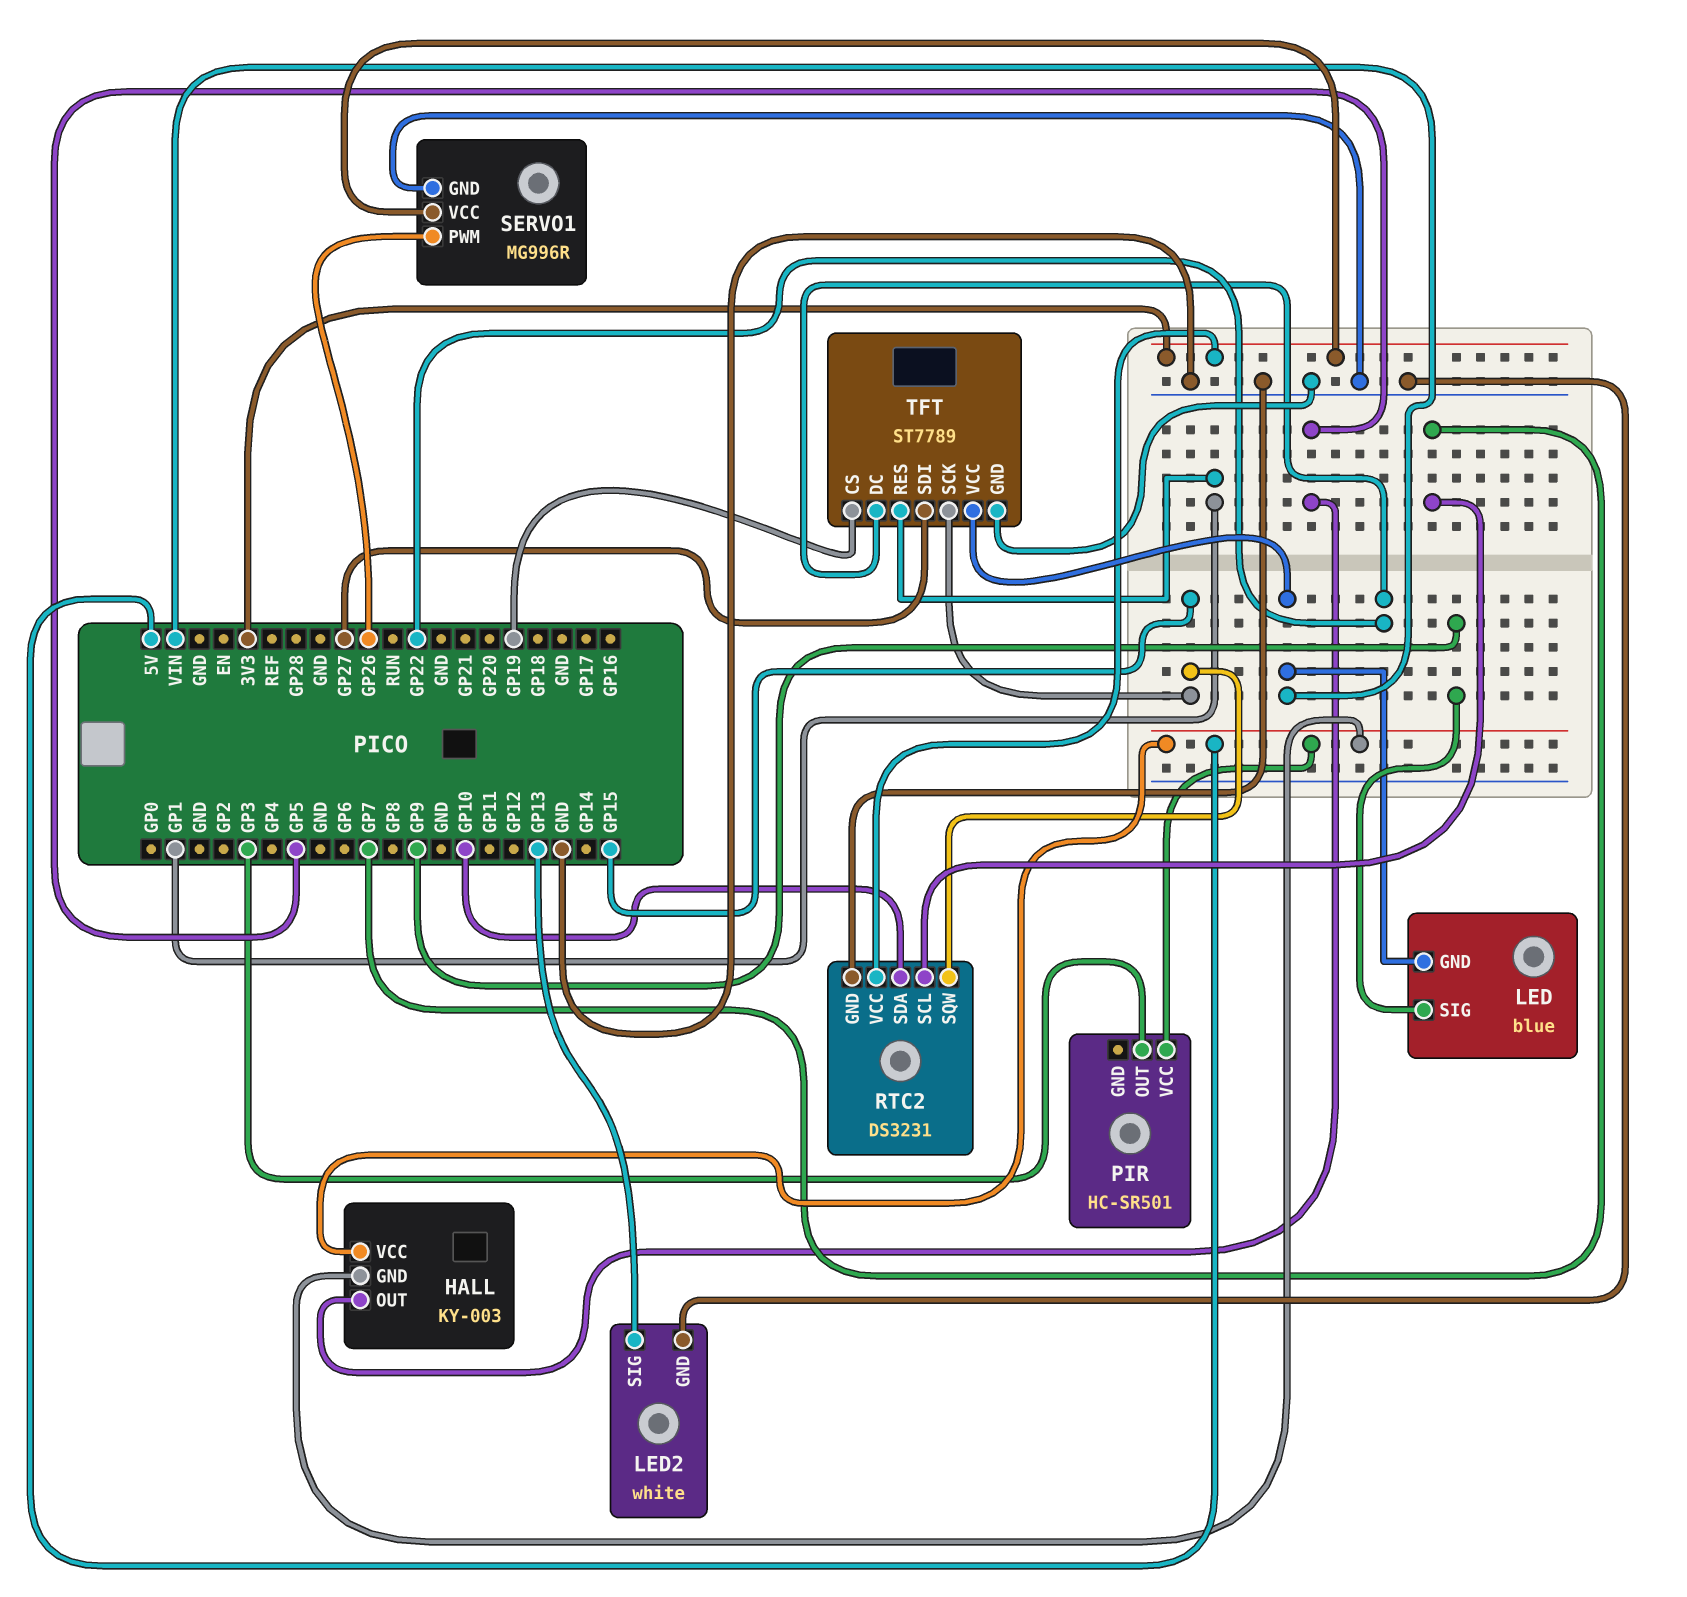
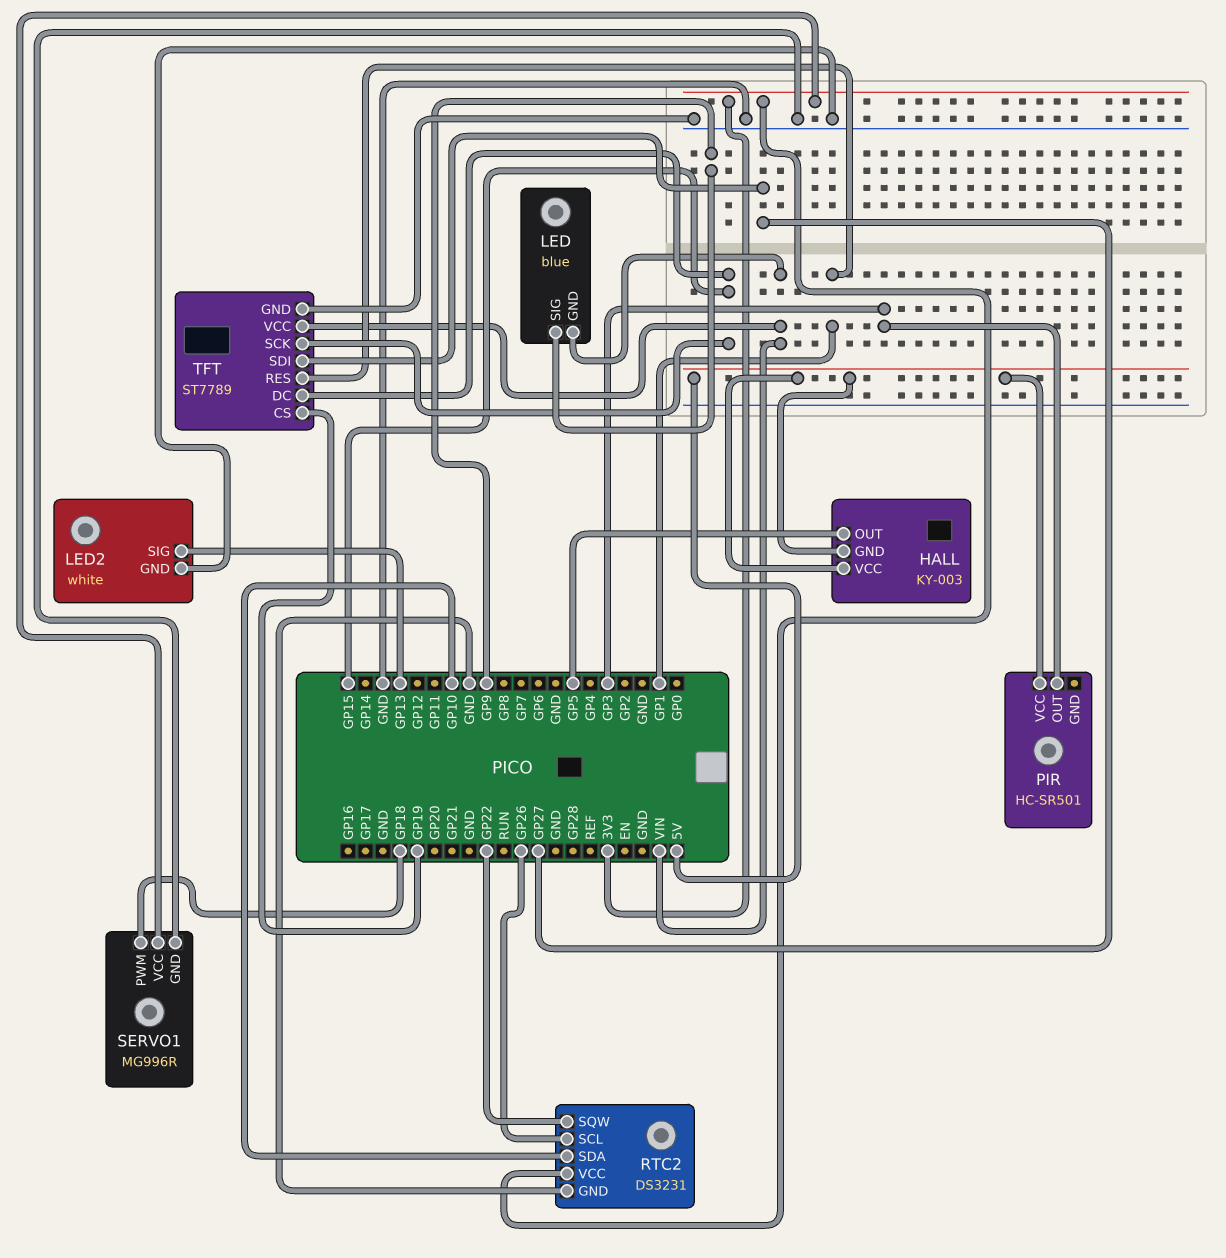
RTC2 pin SCL: GP7 -> GP26
RTC2 pin SQW: GP15 -> GP22
SERVO1 pin PWM: GP26 -> GP18
TFT pin DC: GP22 -> GP15

